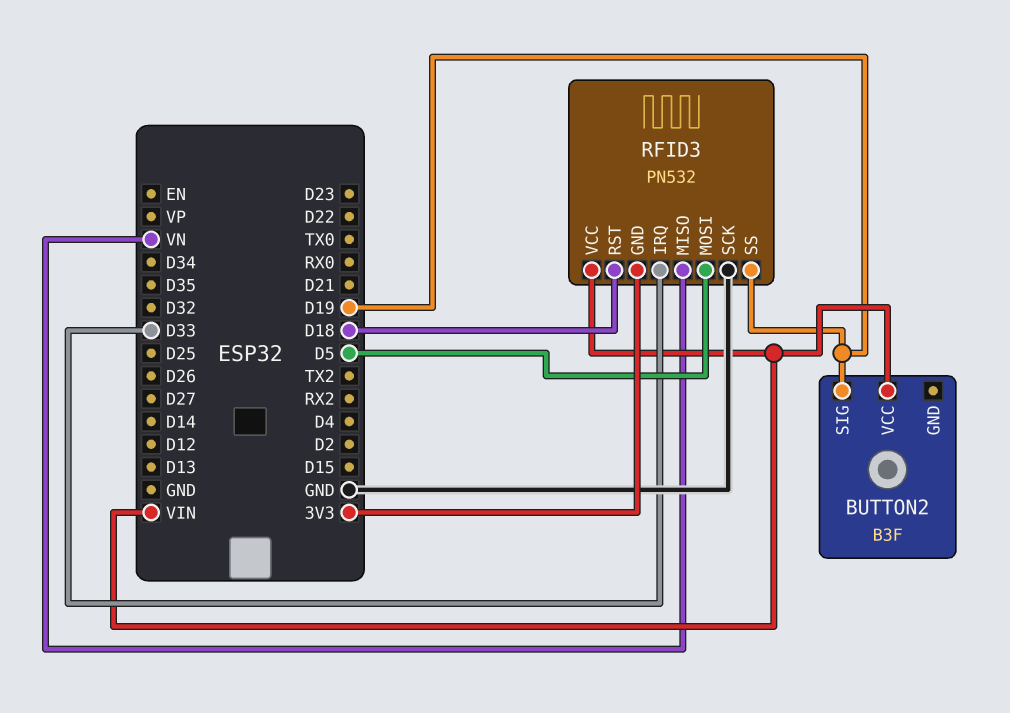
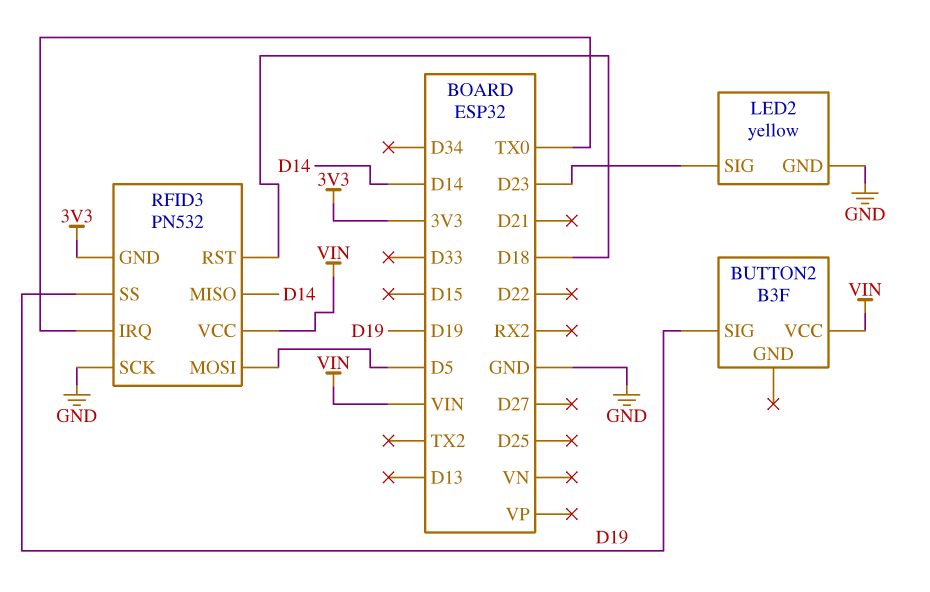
LED2: none -> yellow
LED2 pin GND: none -> GND
LED2 pin SIG: none -> D23
RFID3 pin IRQ: D33 -> TX0
RFID3 pin MISO: VN -> D14

